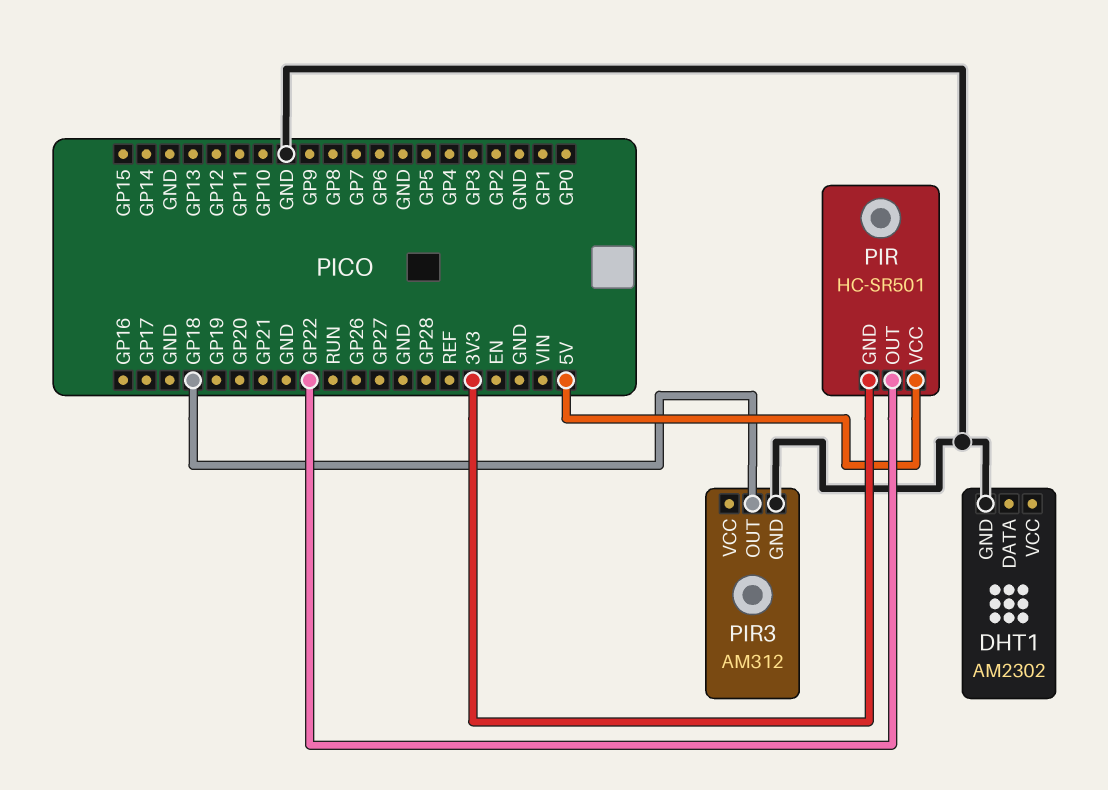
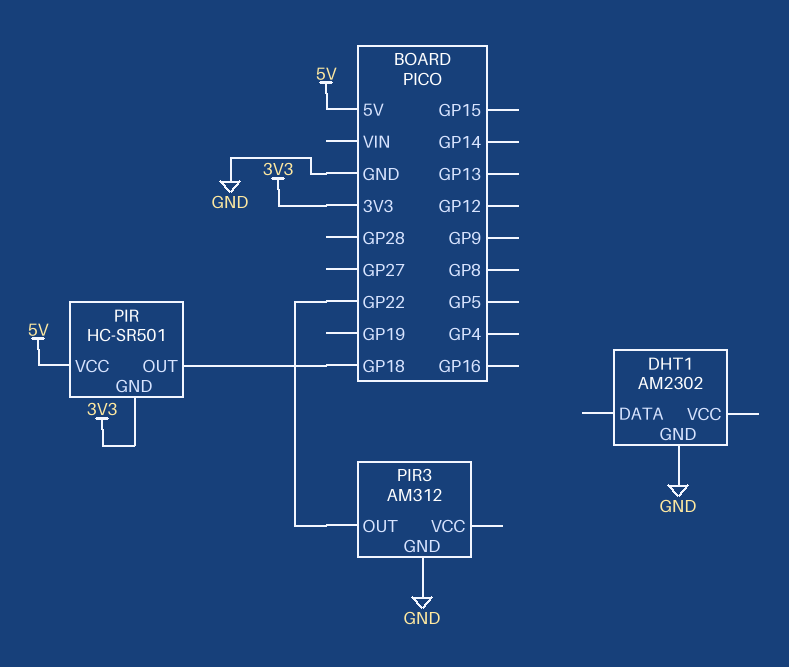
PIR pin OUT: GP22 -> GP18
PIR3 pin OUT: GP18 -> GP22

